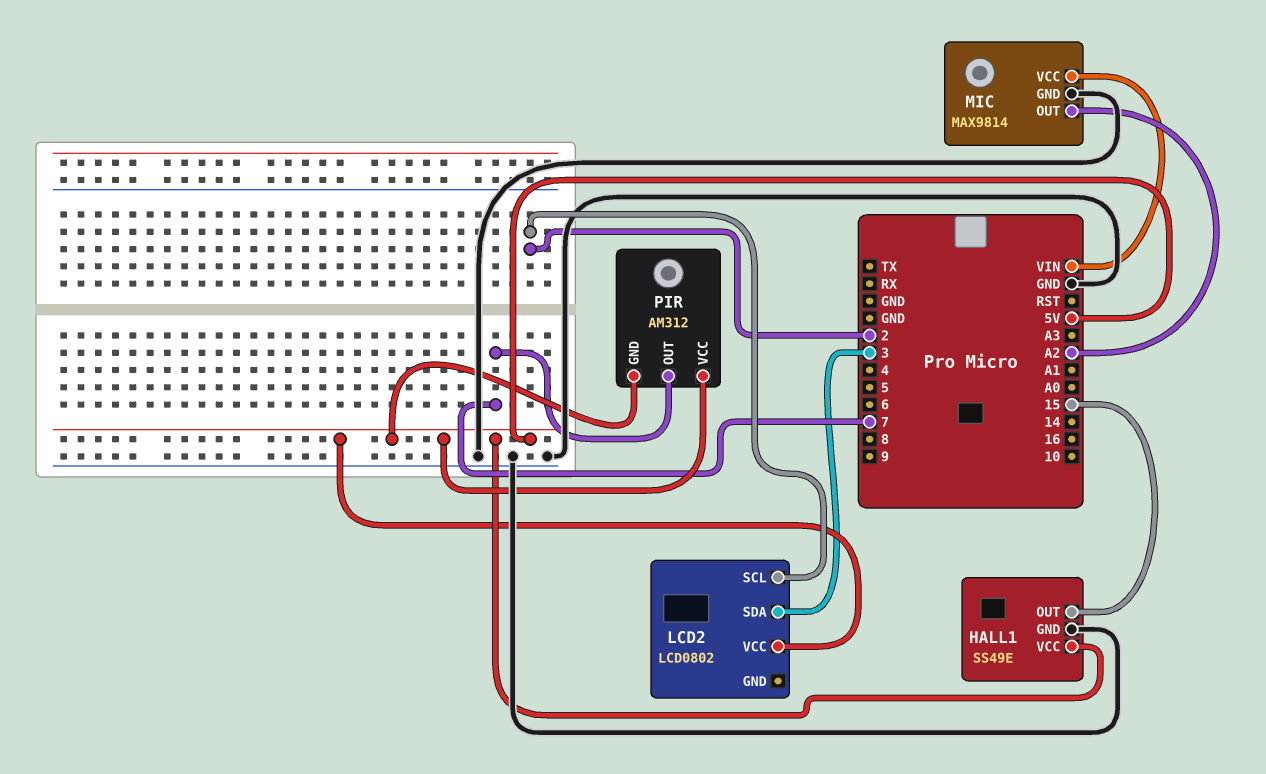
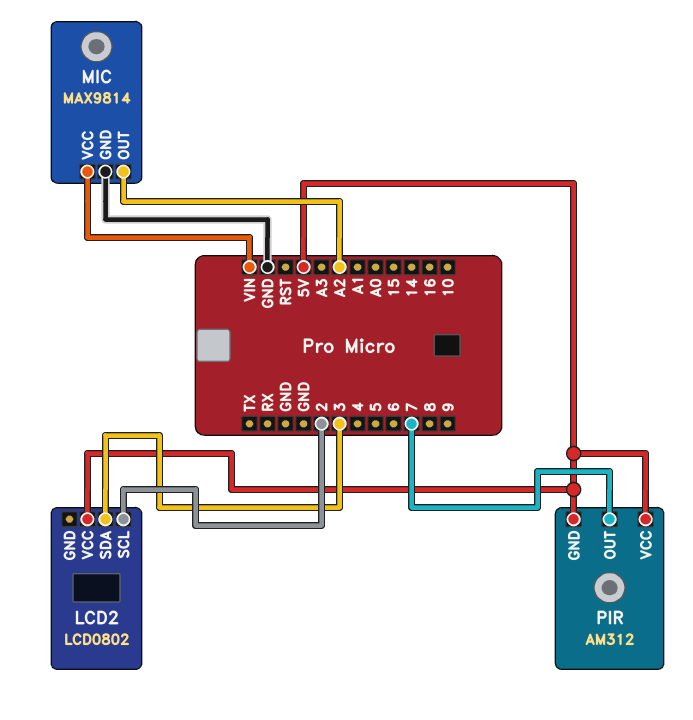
HALL1: SS49E -> none
HALL1 pin GND: GND -> none
HALL1 pin OUT: 15 -> none
HALL1 pin VCC: 5V -> none

